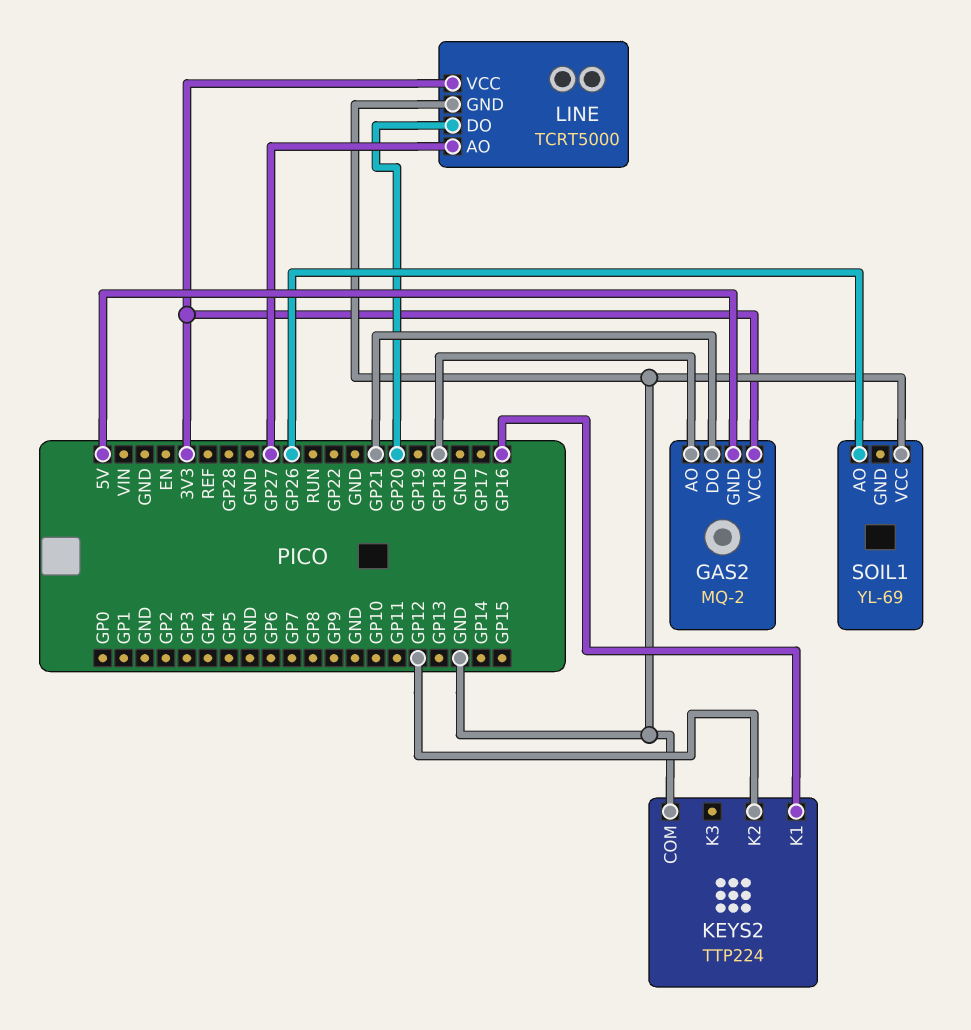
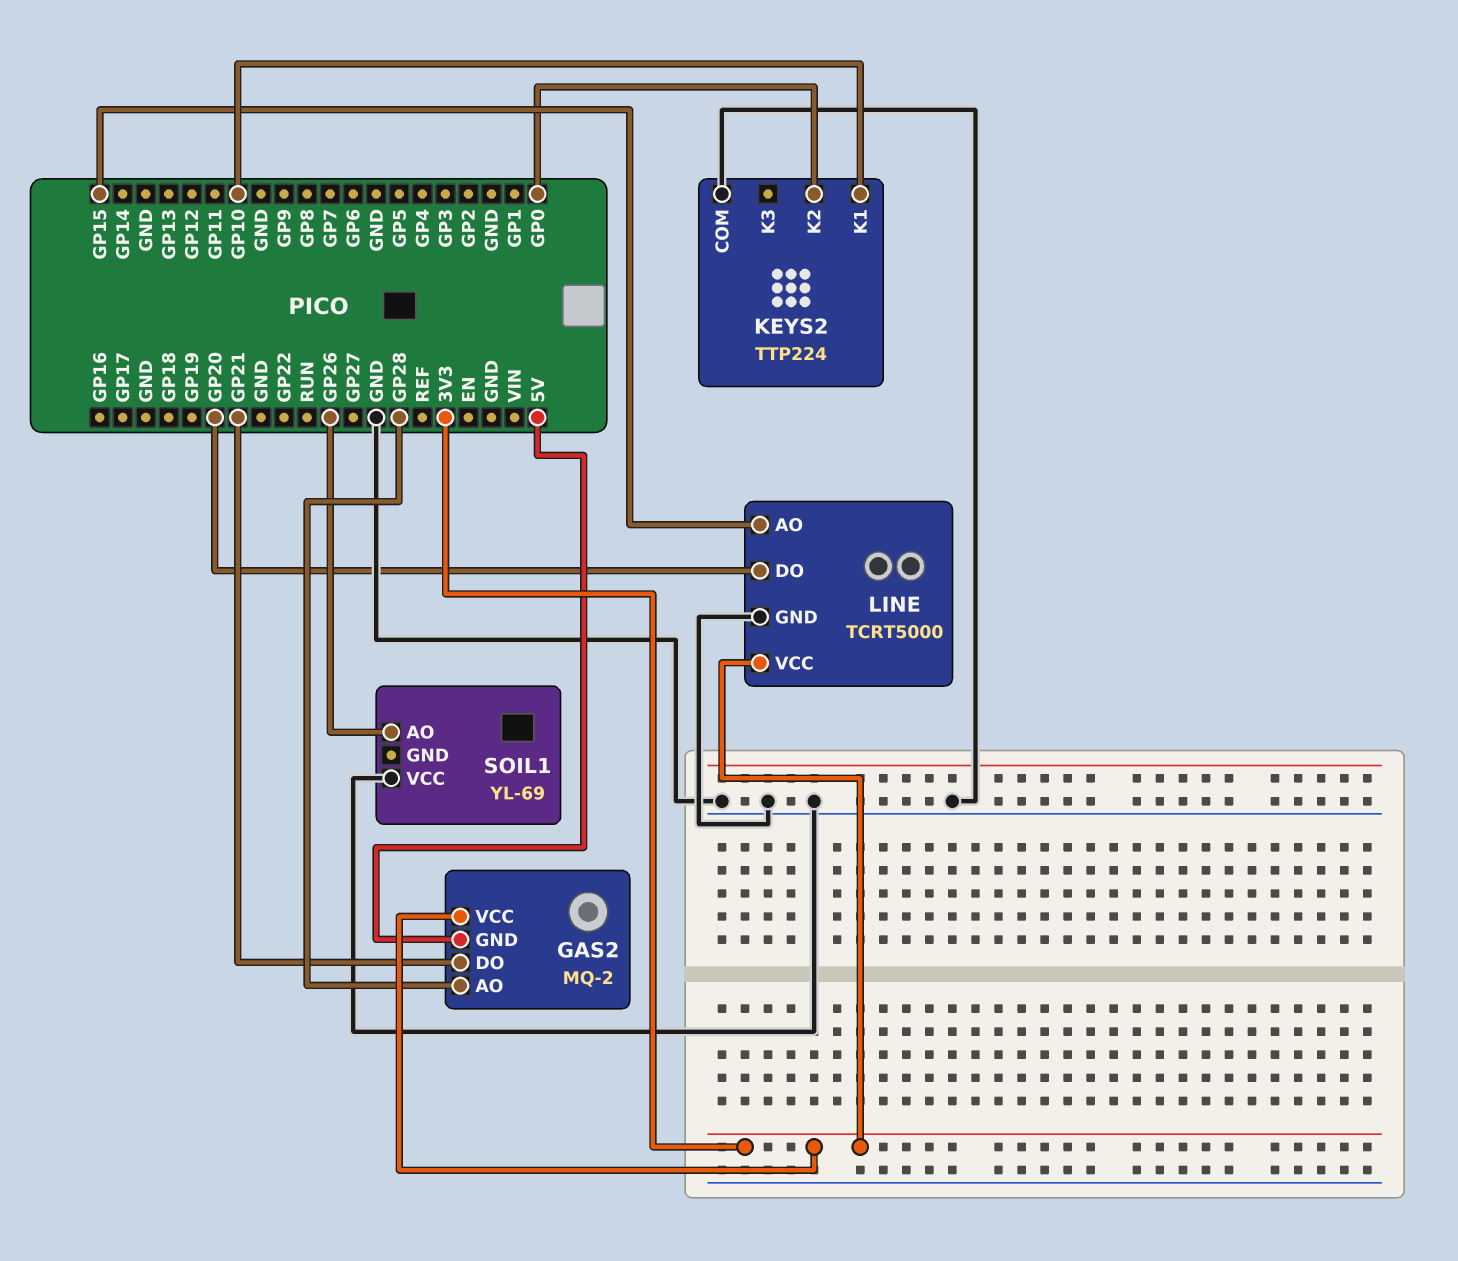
GAS2 pin AO: GP18 -> GP28
KEYS2 pin K1: GP16 -> GP10
KEYS2 pin K2: GP12 -> GP0
LINE pin AO: GP27 -> GP15

